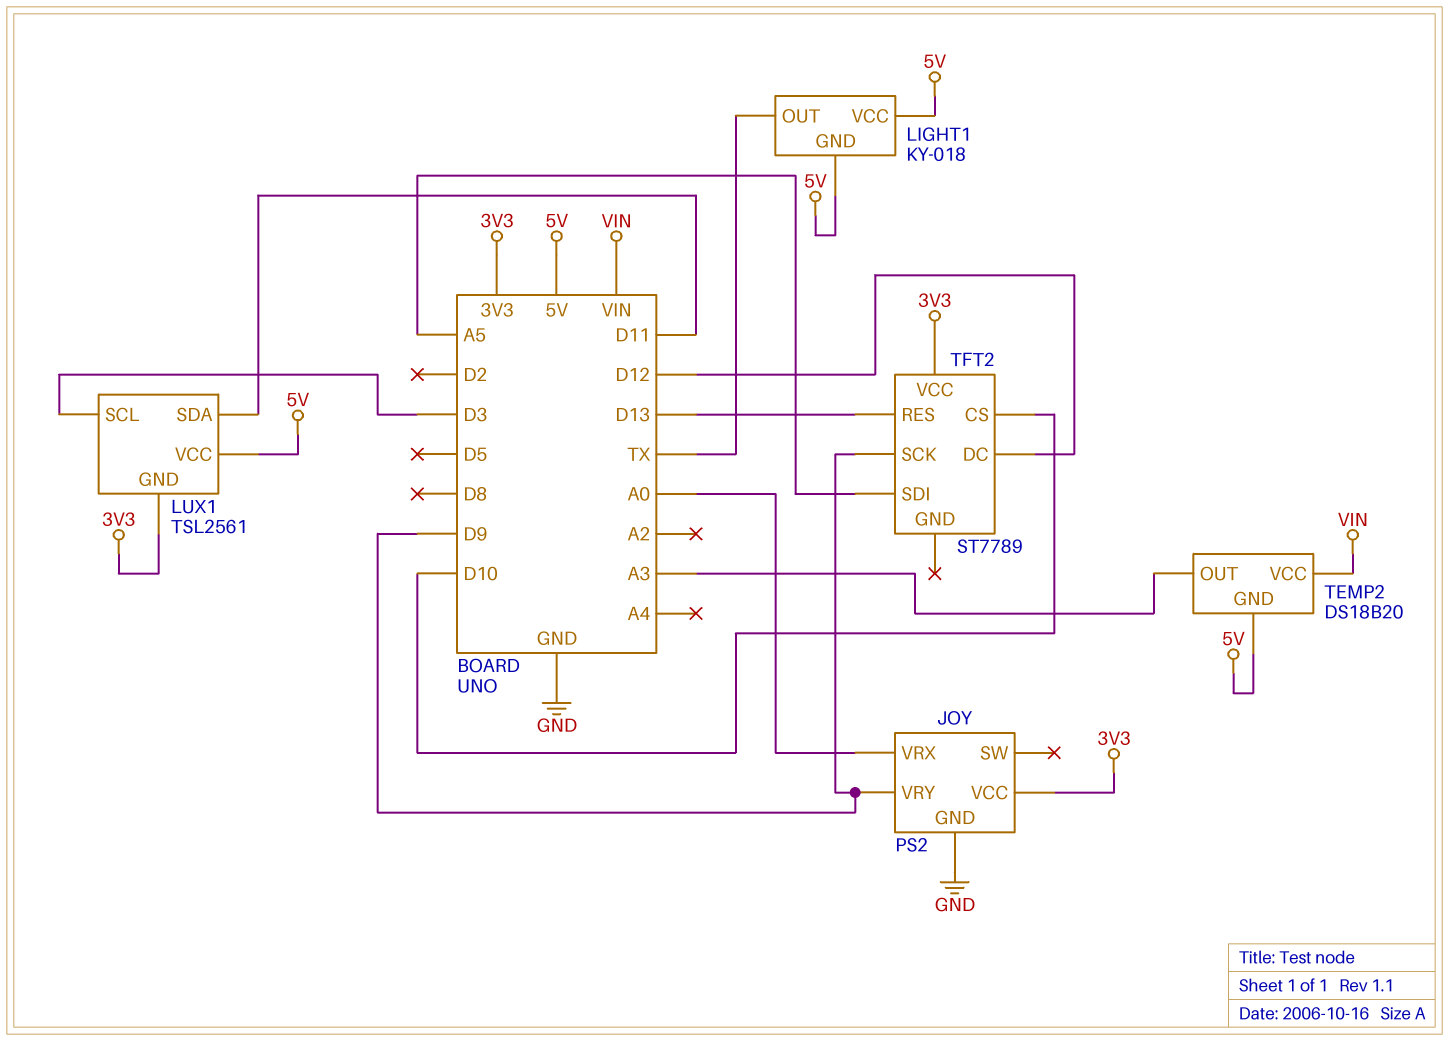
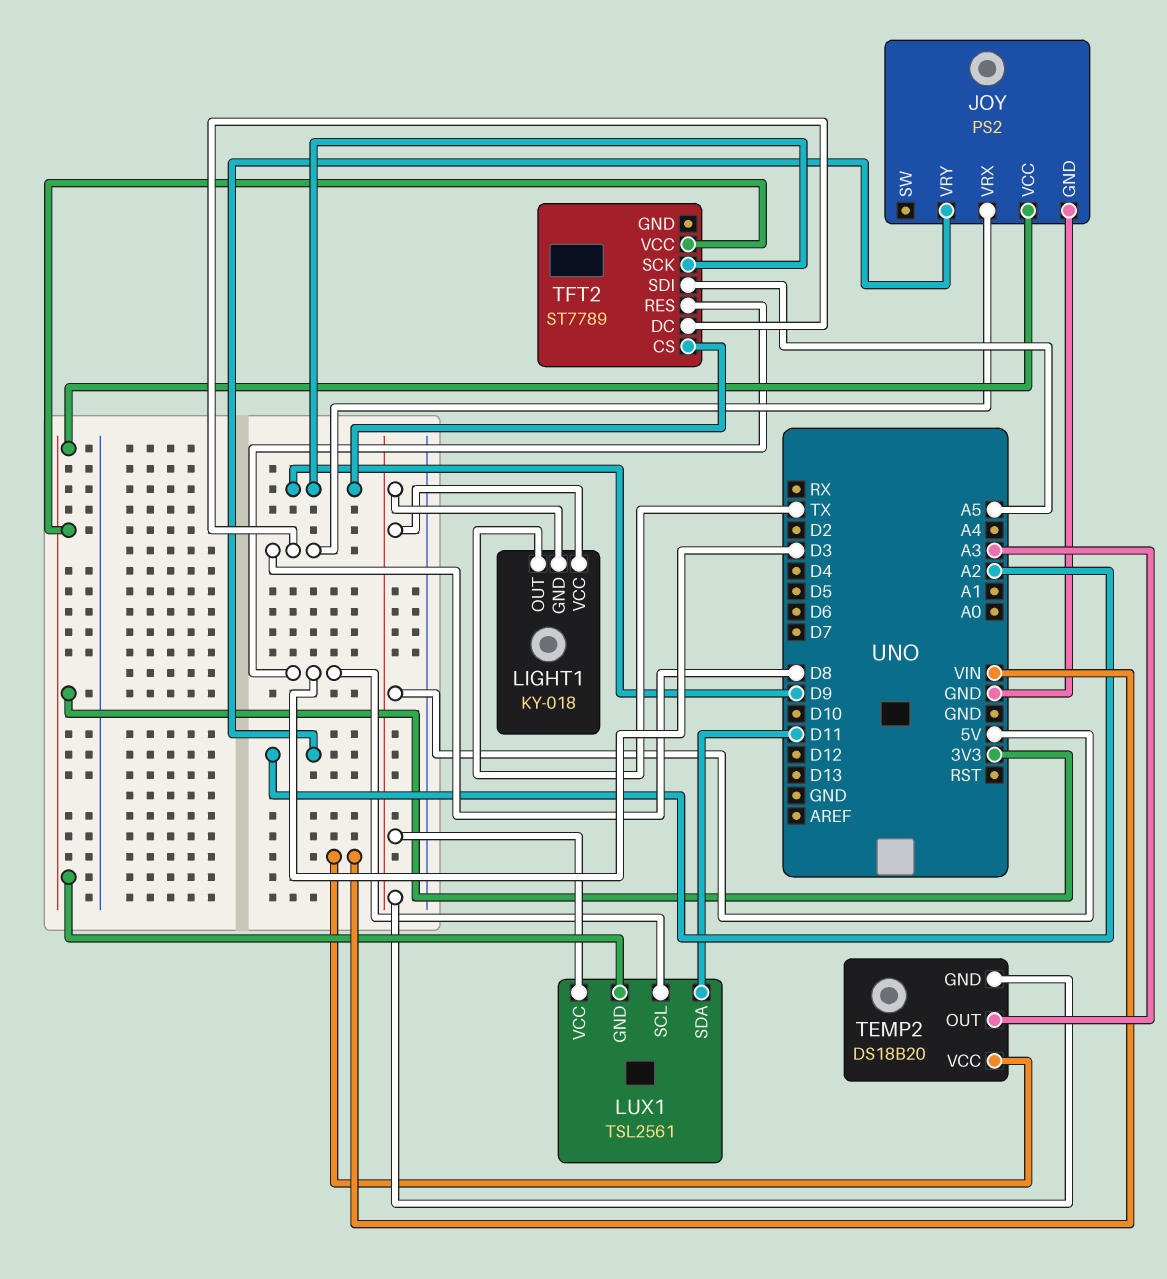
JOY pin VRX: A0 -> D8
JOY pin VRY: D9 -> A2
TFT2 pin CS: D10 -> D9
TFT2 pin DC: D12 -> D8
TFT2 pin RES: D13 -> D3

